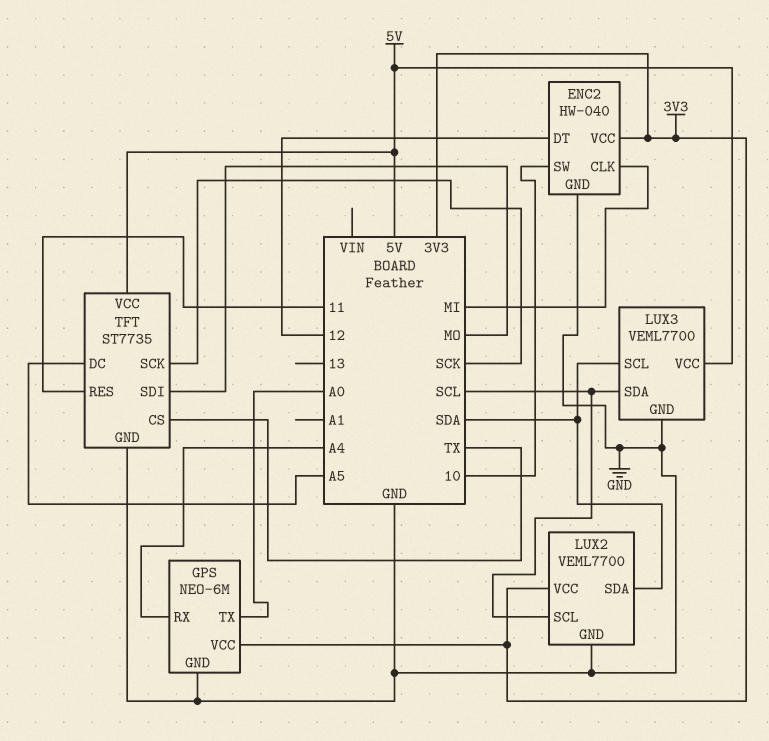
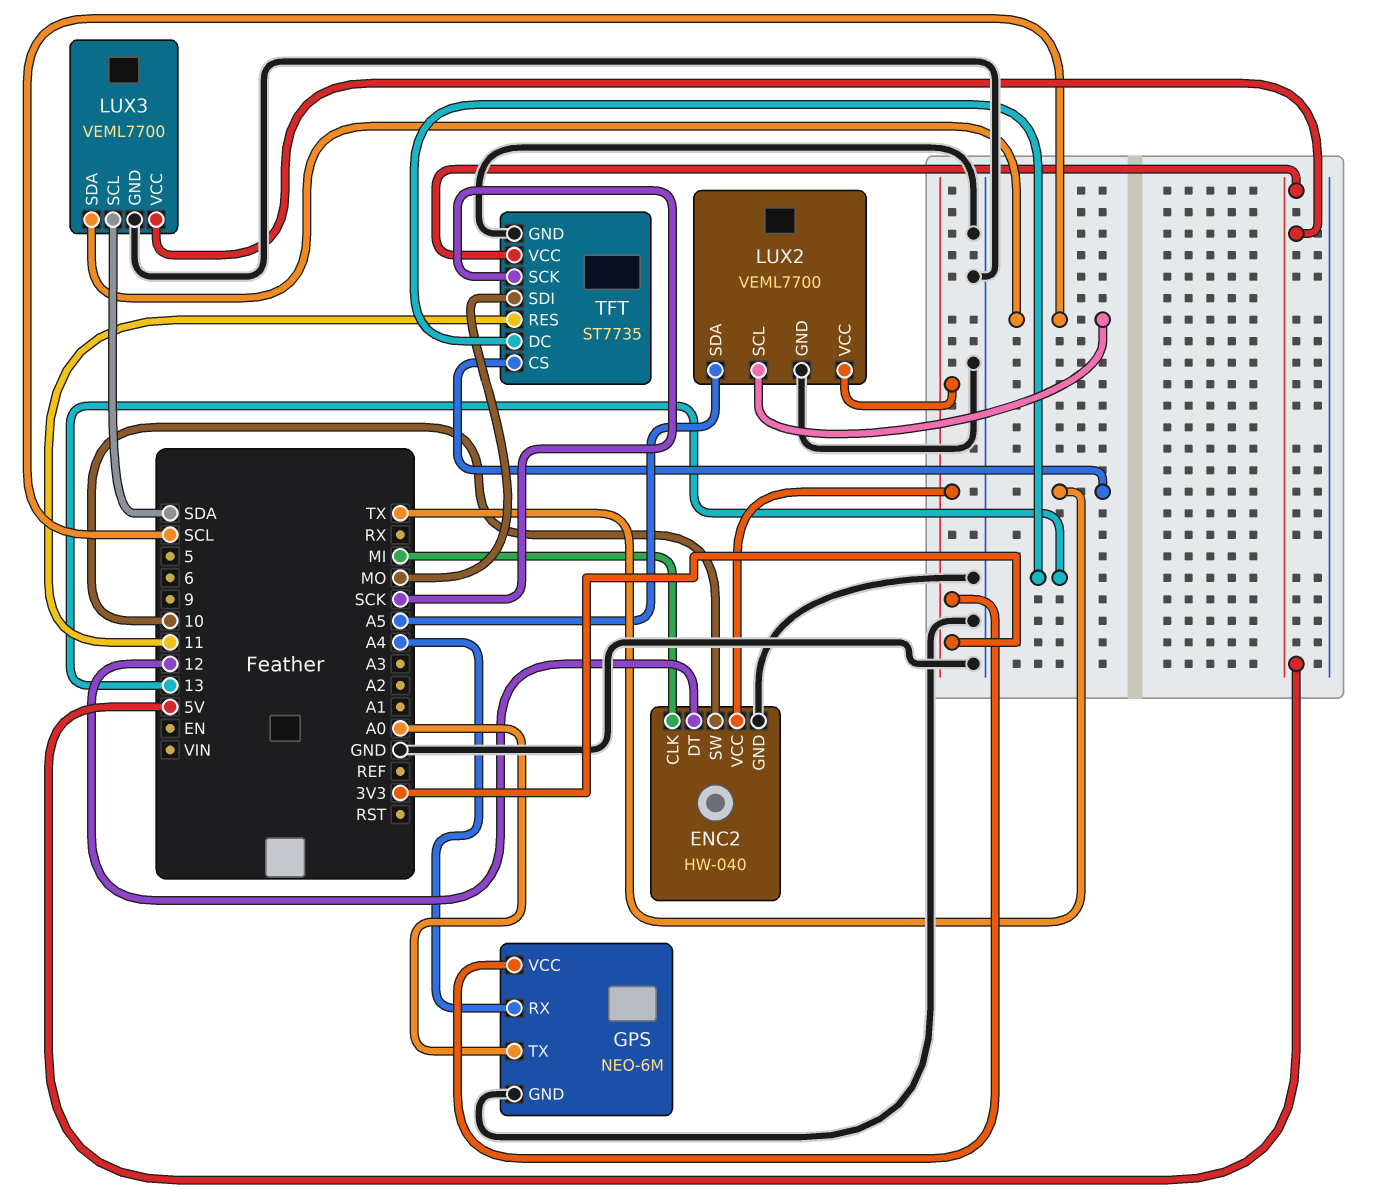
LUX2 pin SDA: SDA -> A5
TFT pin DC: A5 -> 13

